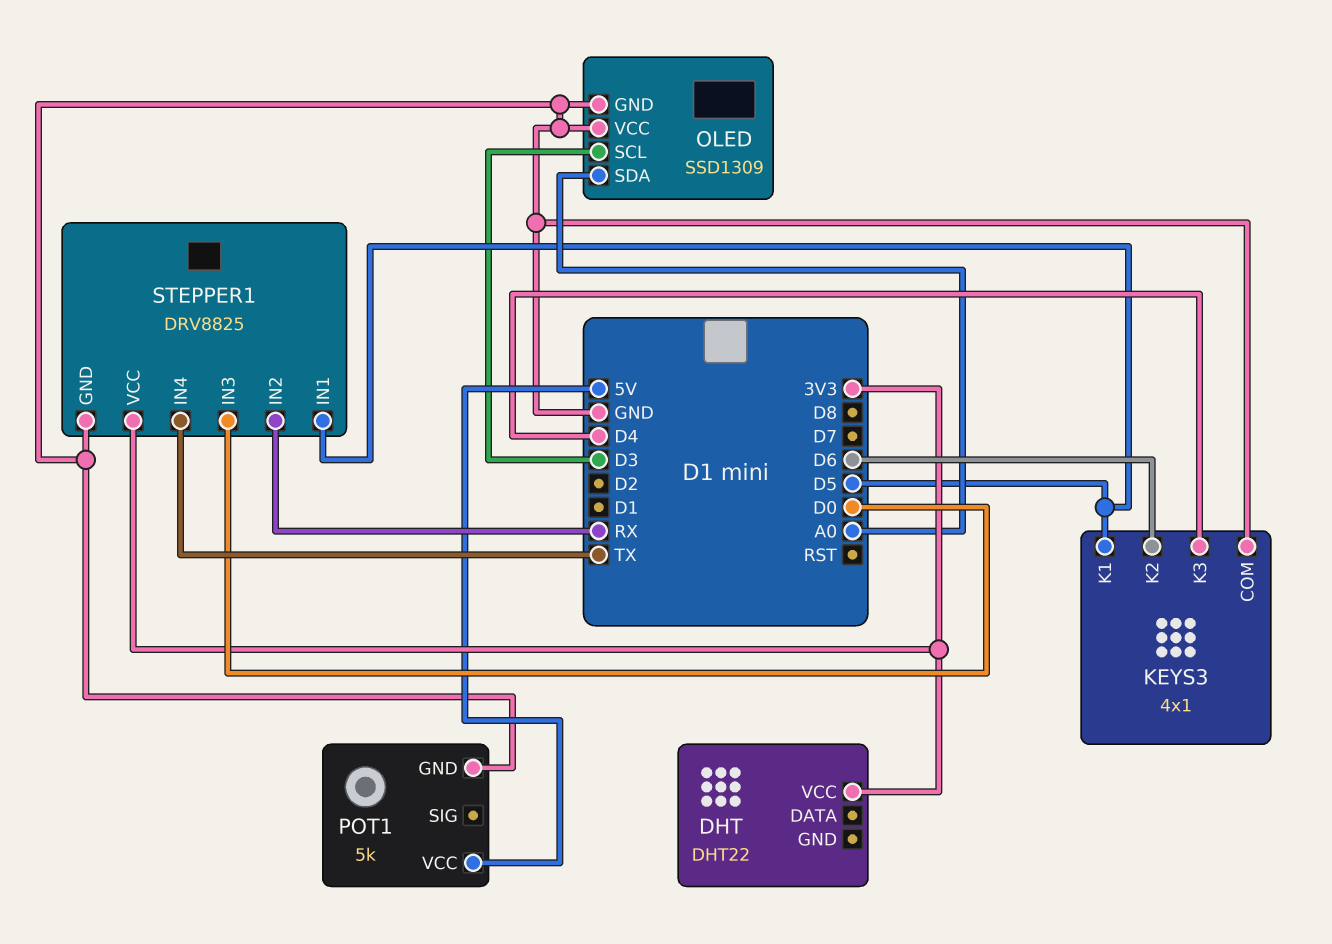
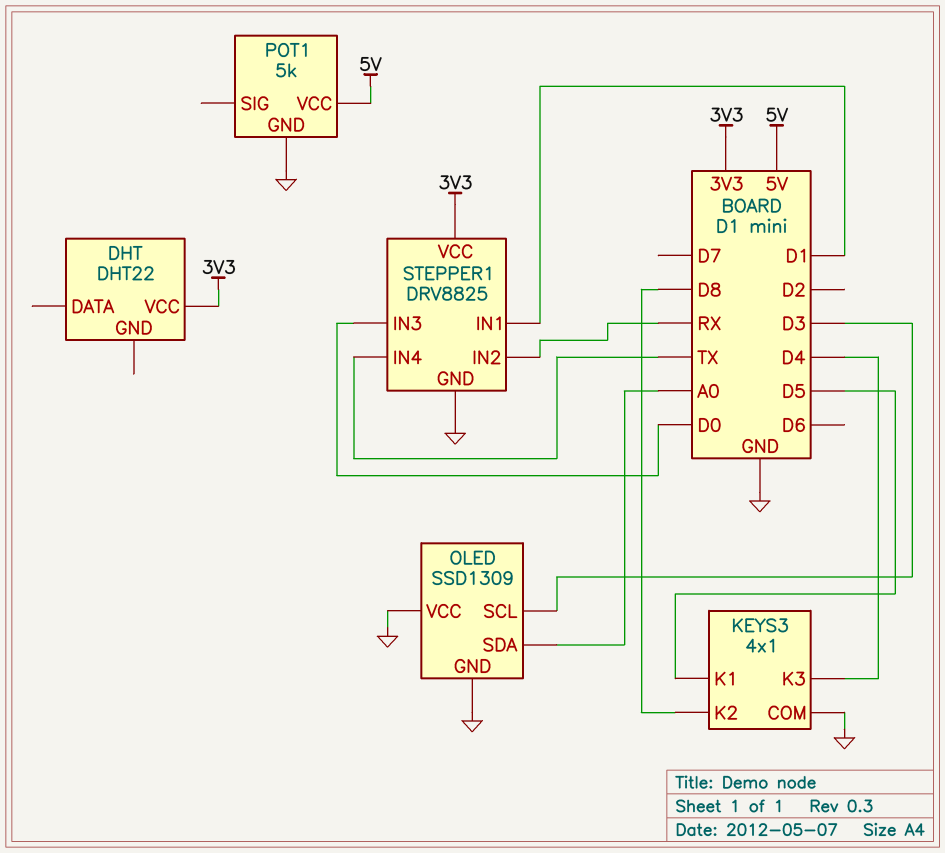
KEYS3 pin K2: D6 -> D8
STEPPER1 pin IN1: D5 -> D1

